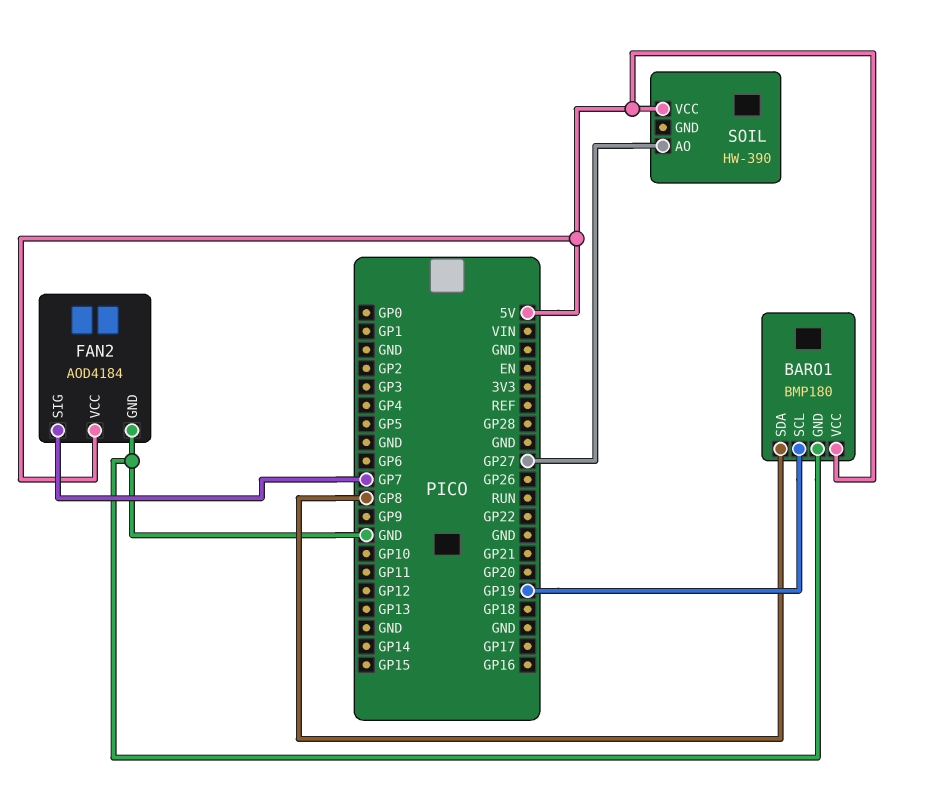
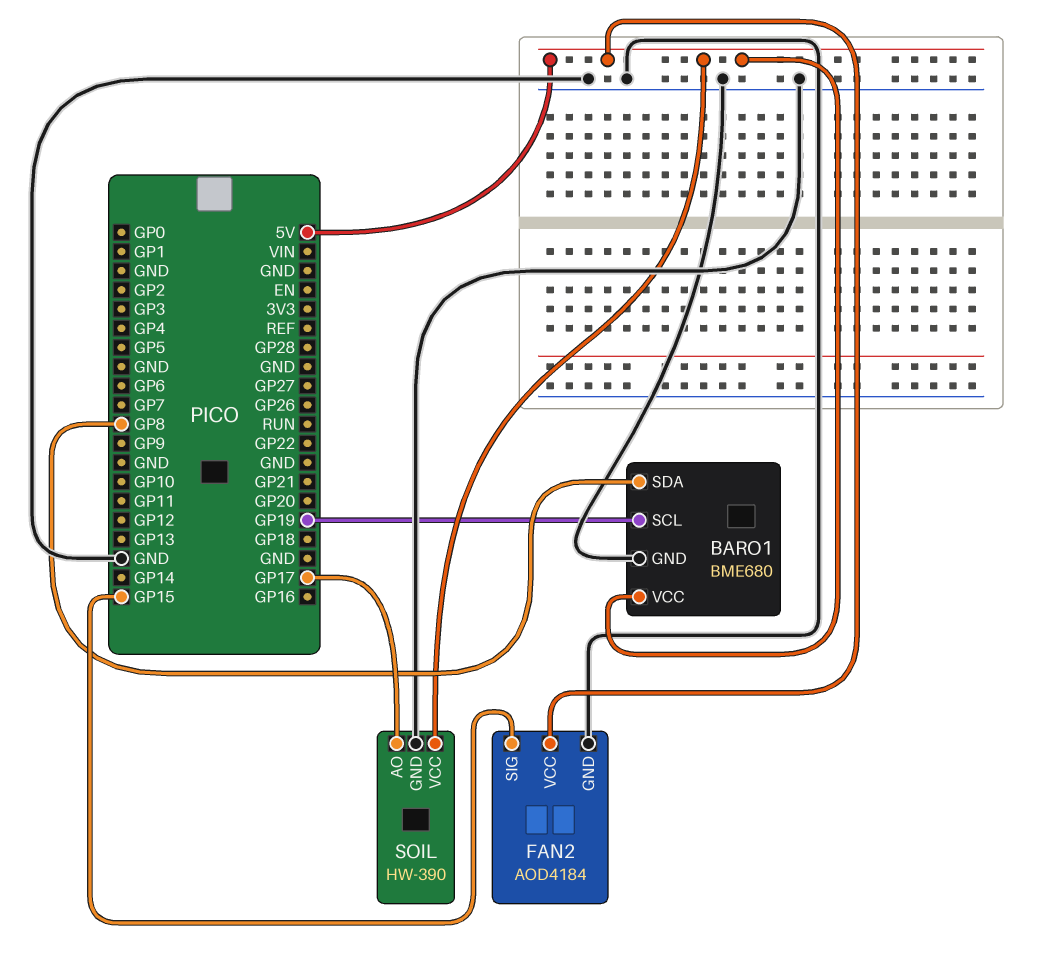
BARO1: BMP180 -> BME680
FAN2 pin SIG: GP7 -> GP15
SOIL pin AO: GP27 -> GP17
SOIL pin GND: none -> GND

